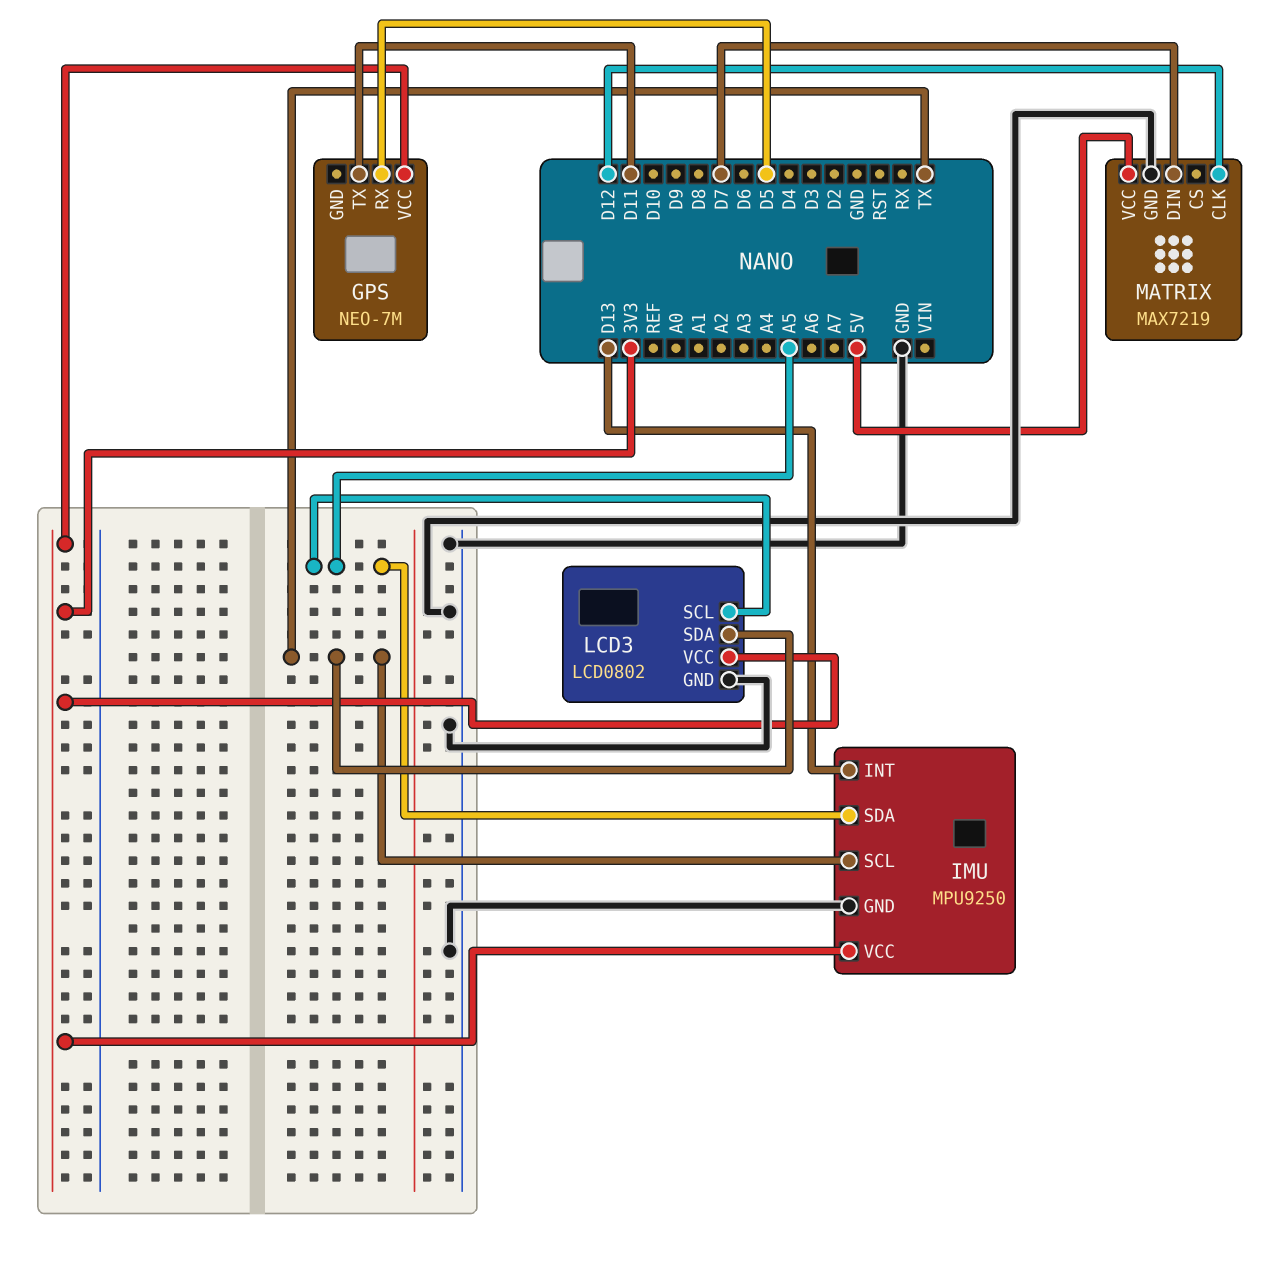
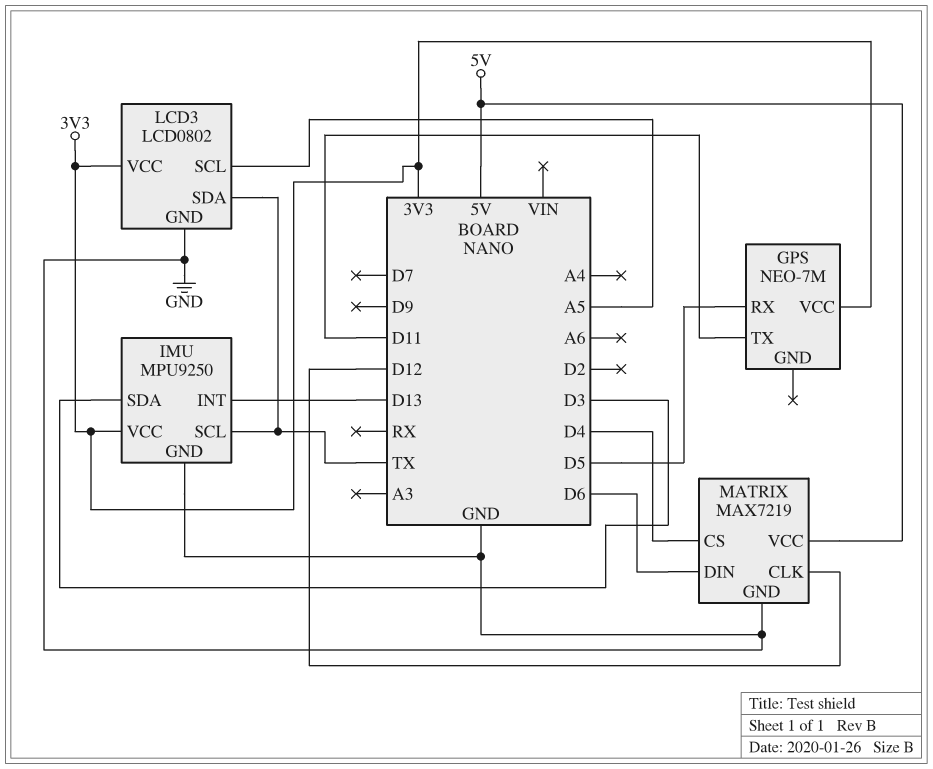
IMU pin SDA: A5 -> D3
MATRIX pin CS: none -> D4
MATRIX pin DIN: D7 -> D6

